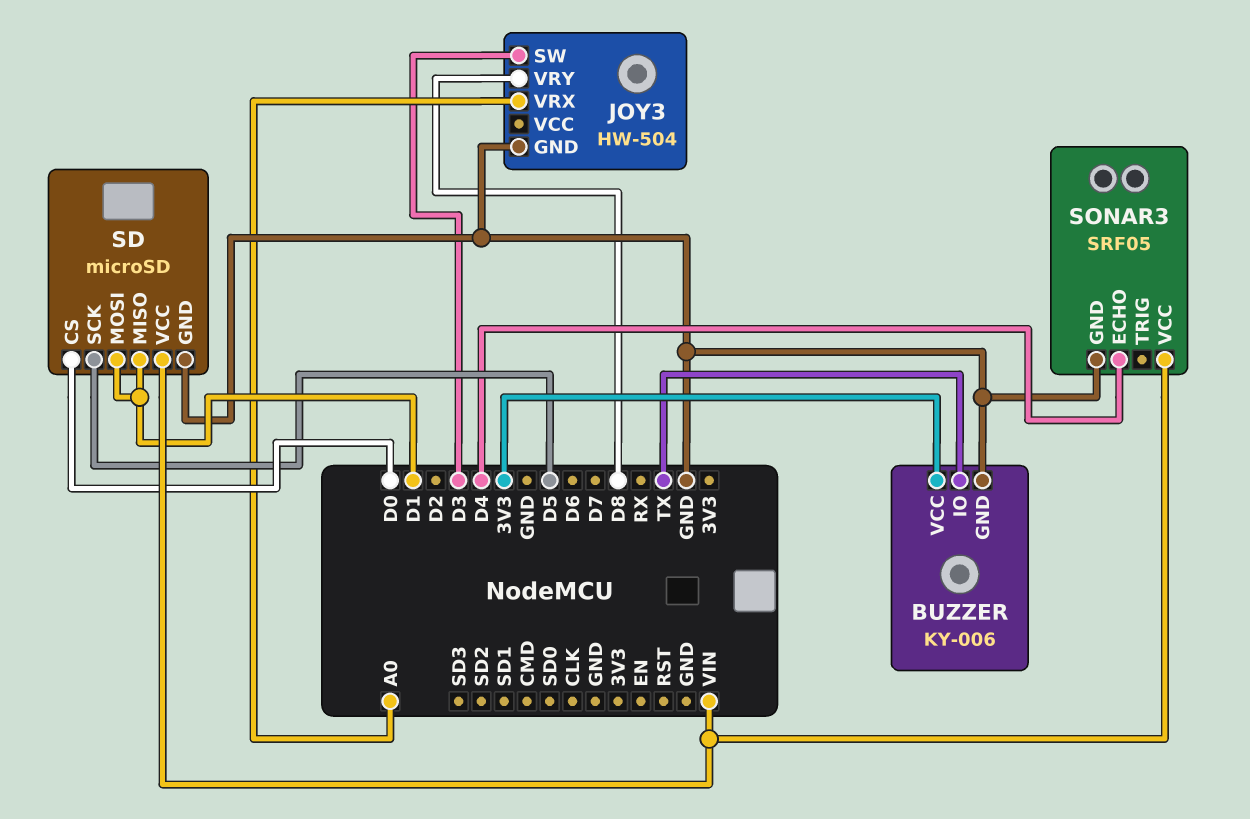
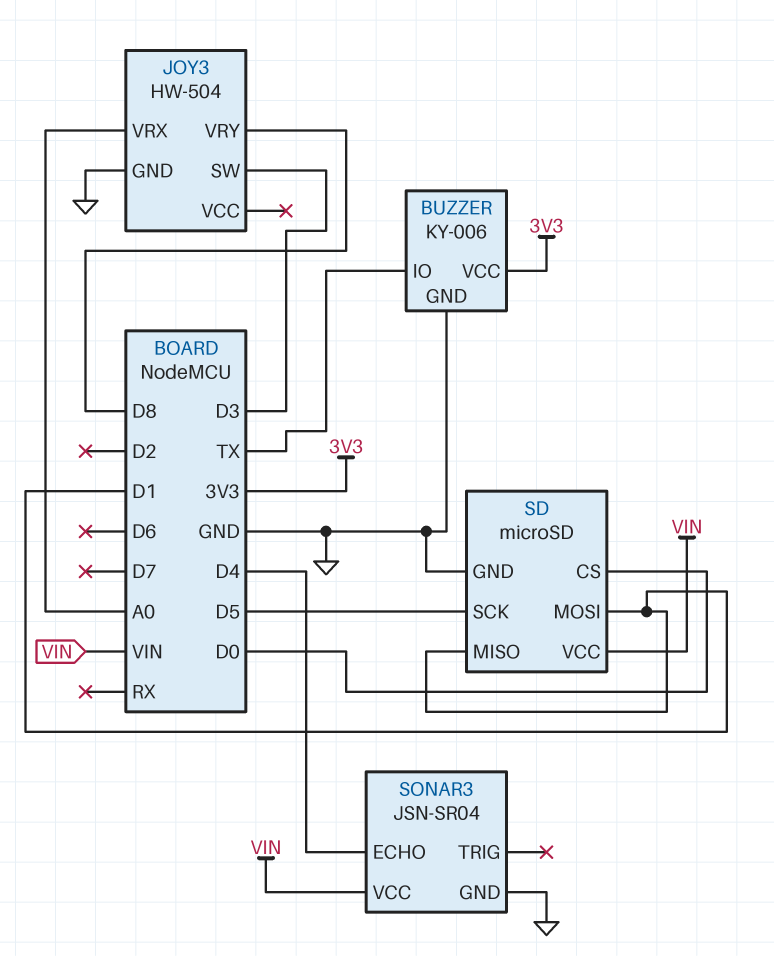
SONAR3: SRF05 -> JSN-SR04

